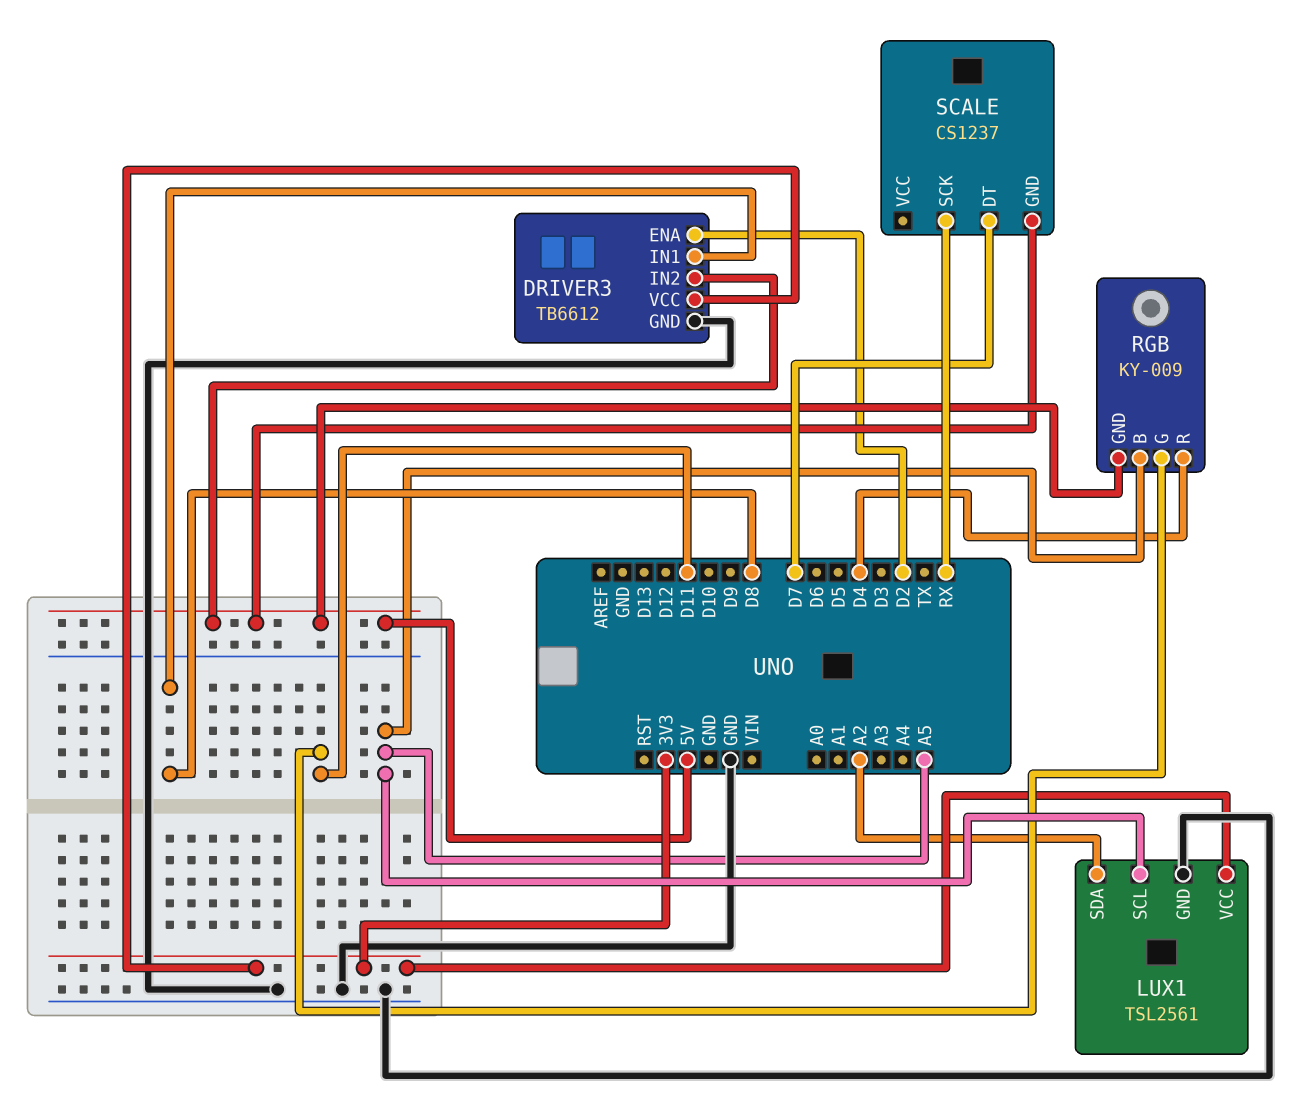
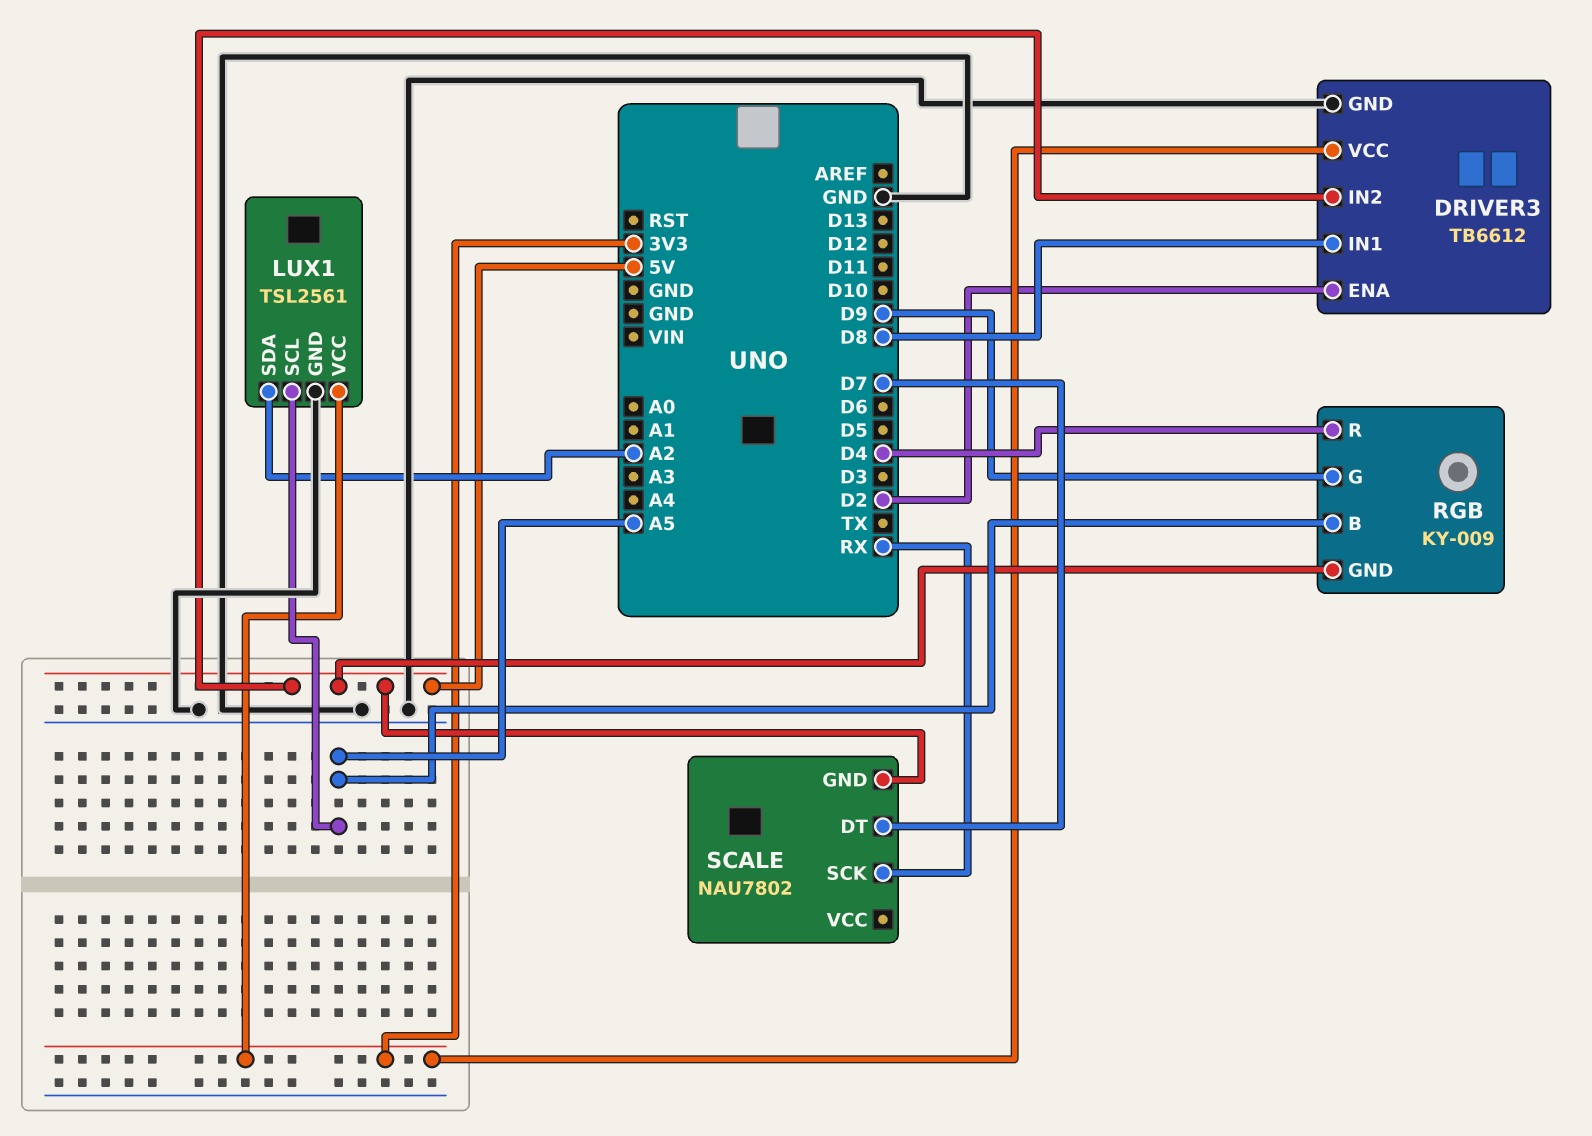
RGB pin G: D11 -> D9
SCALE: CS1237 -> NAU7802

